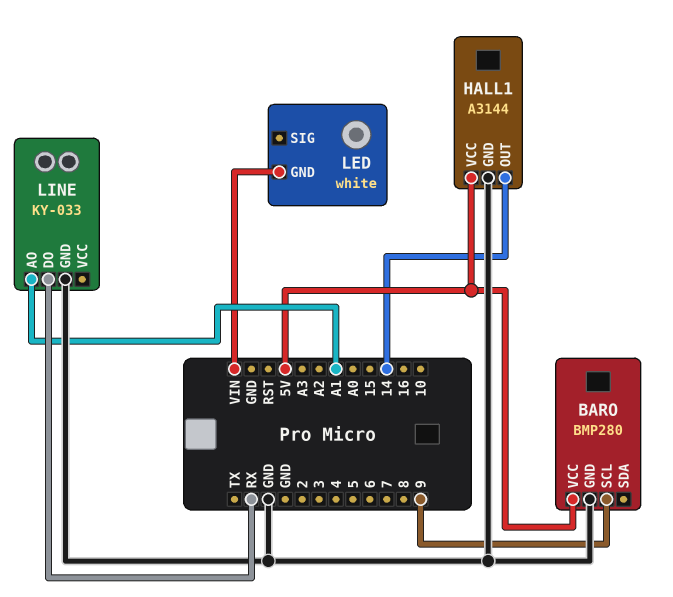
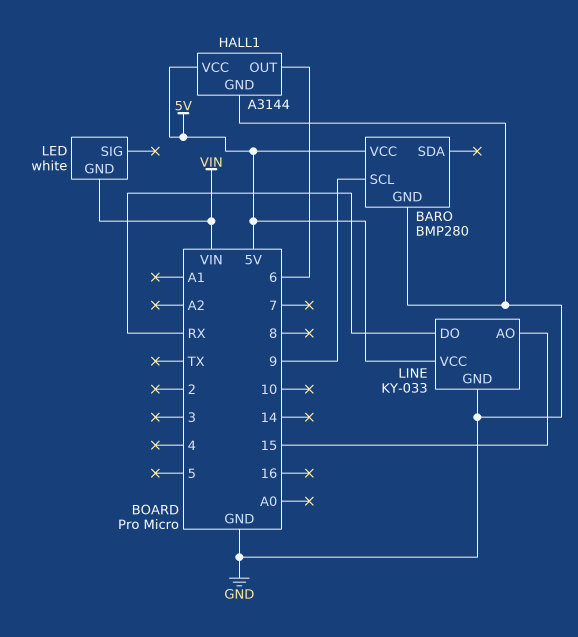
HALL1 pin OUT: 14 -> 6
LINE pin AO: A1 -> 15
LINE pin VCC: none -> 5V

